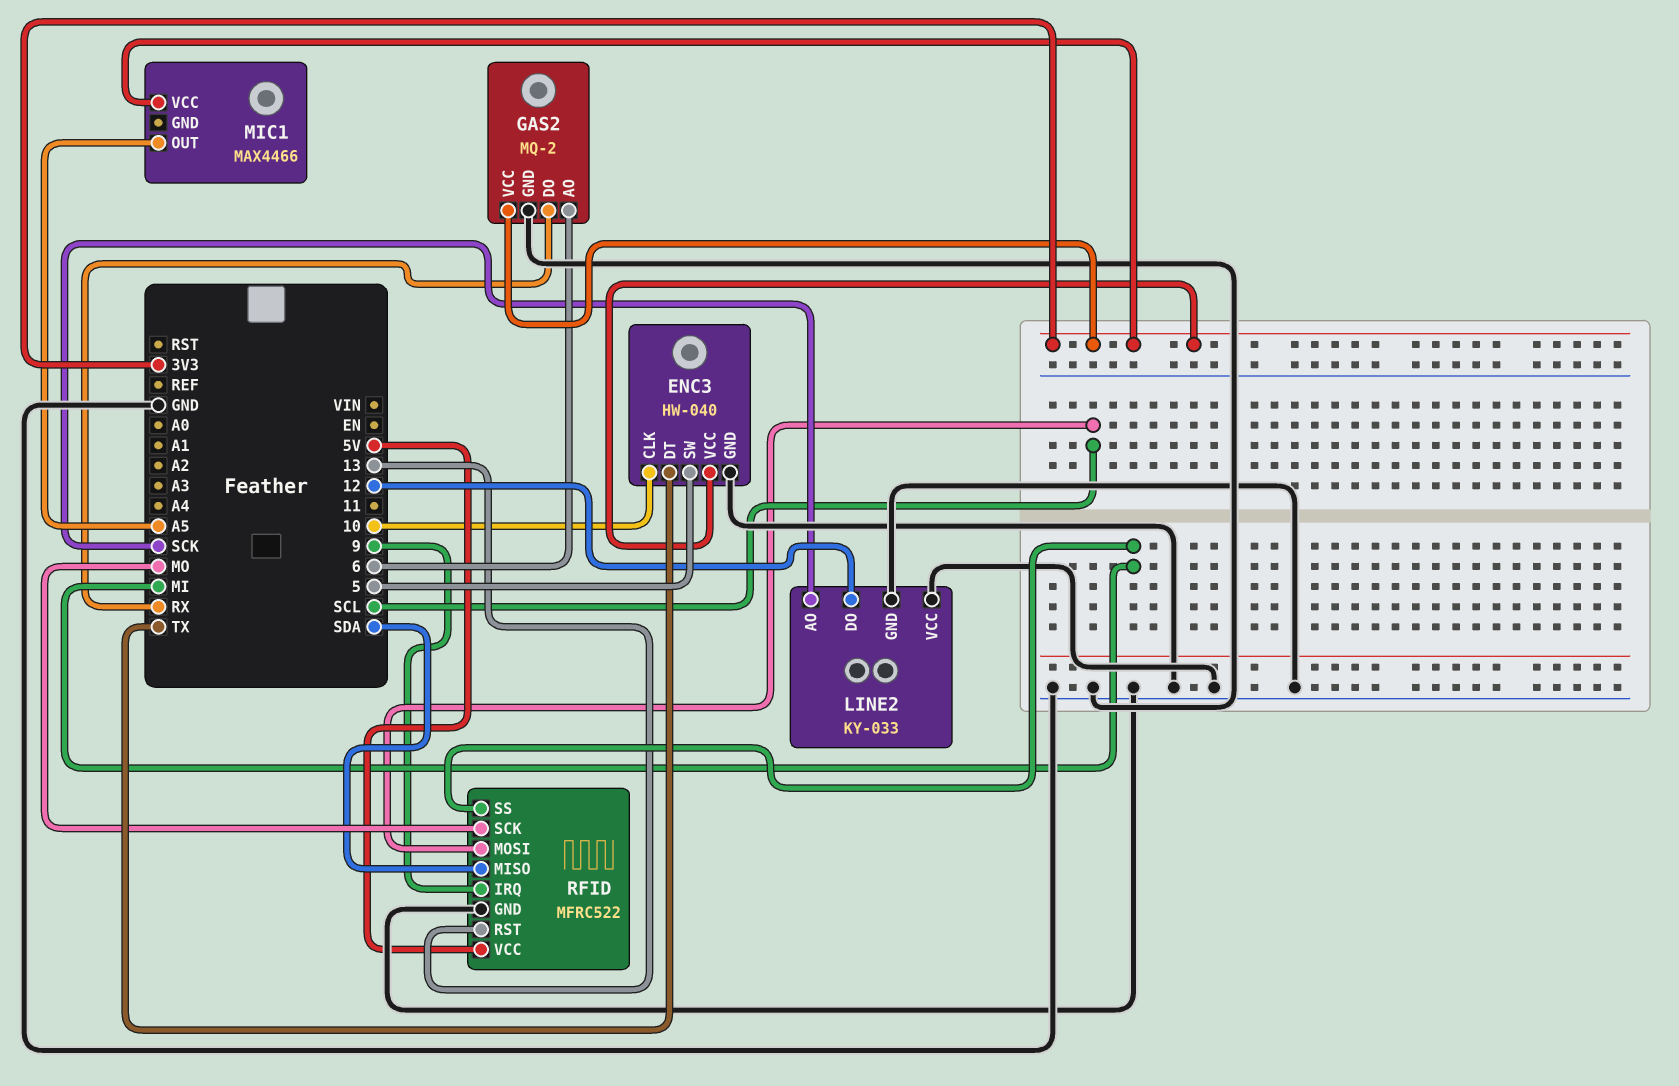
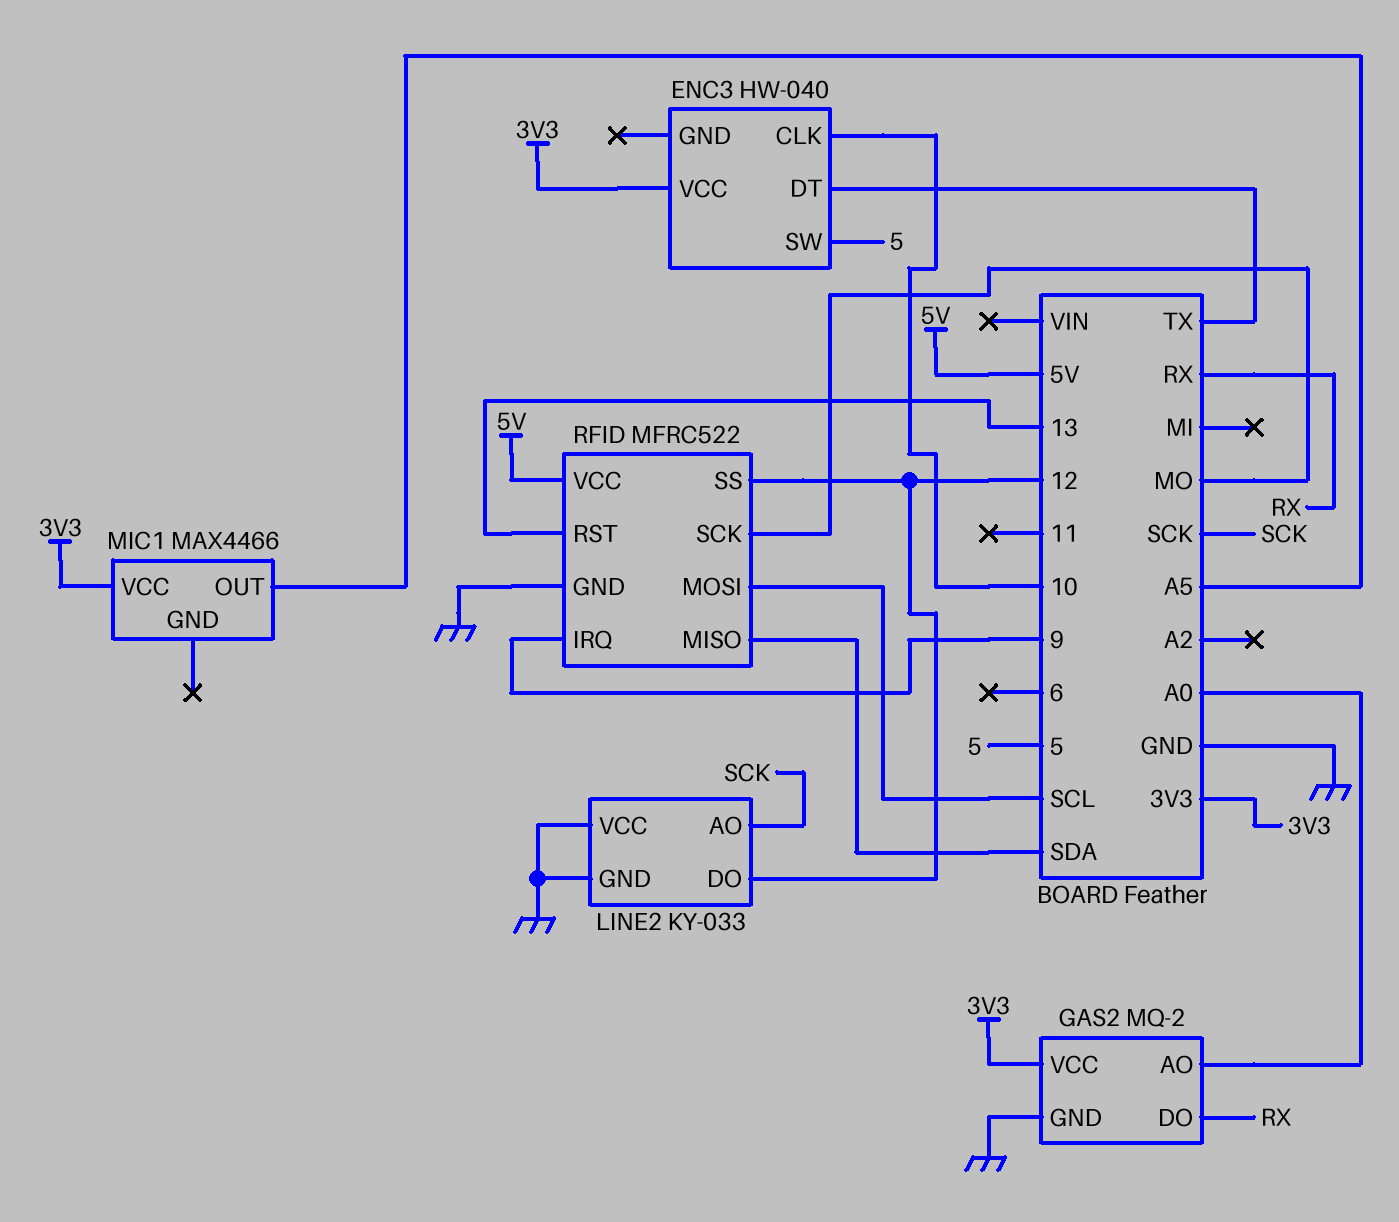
ENC3 pin GND: GND -> none
GAS2 pin AO: 6 -> A0
RFID pin SS: MI -> 12

